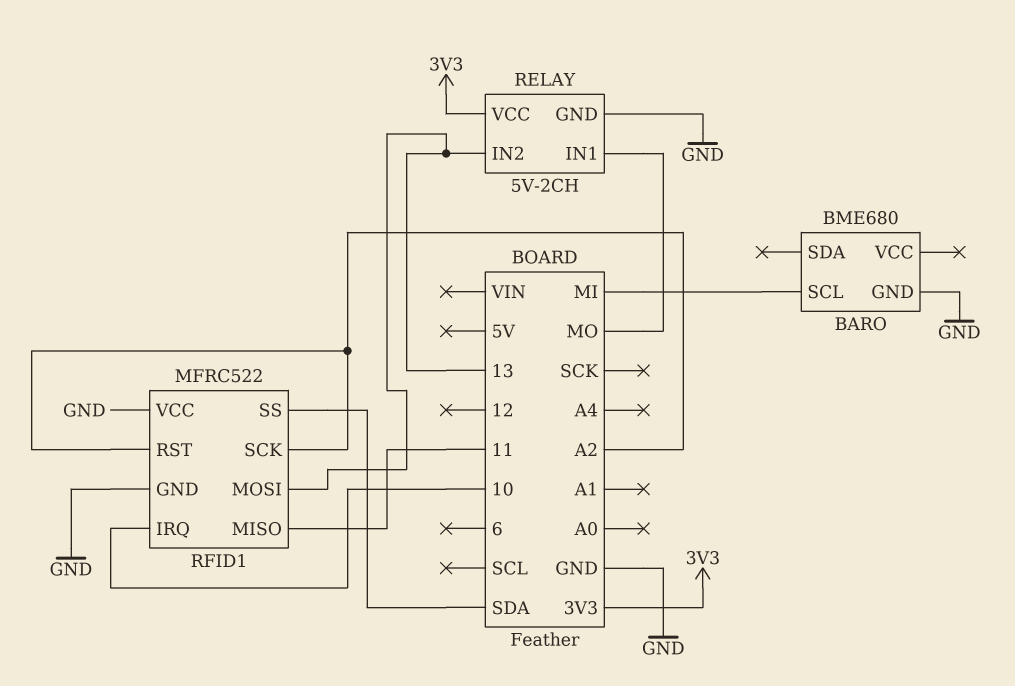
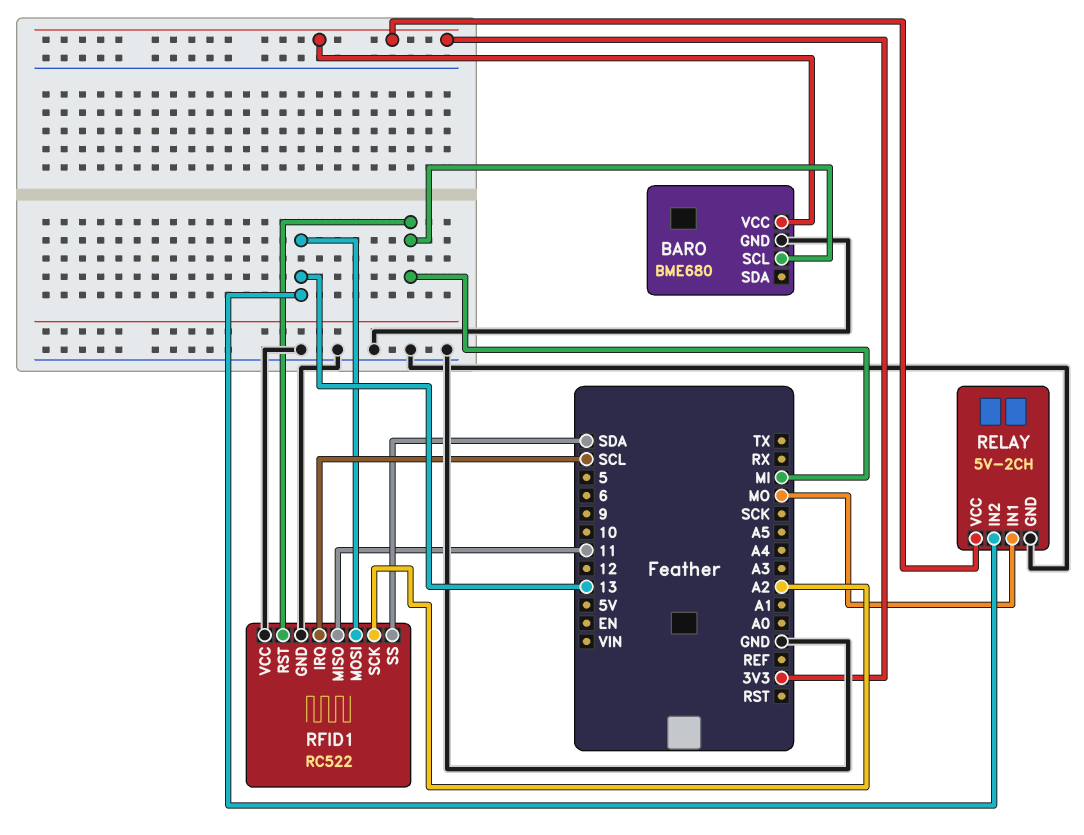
BARO pin VCC: none -> 3V3
RFID1: MFRC522 -> RC522
RFID1 pin IRQ: 10 -> SCL
RFID1 pin RST: A2 -> MI

